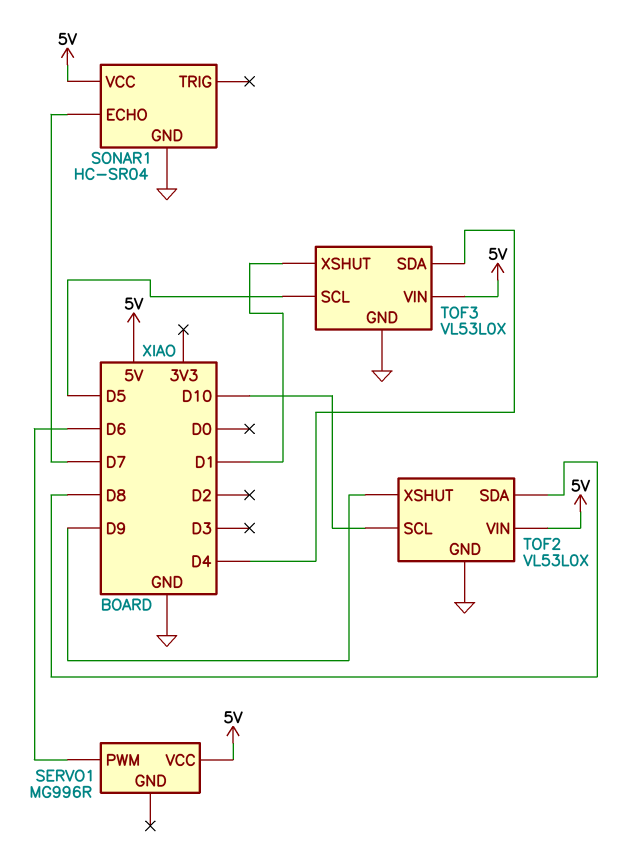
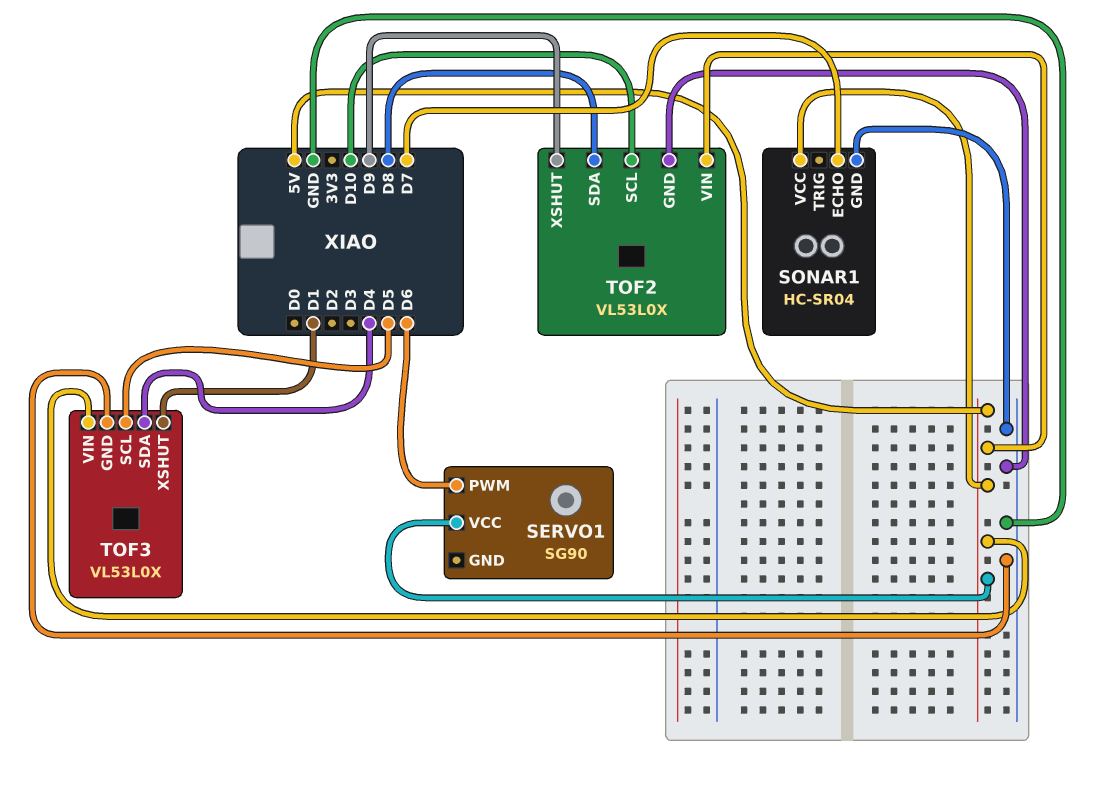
SERVO1: MG996R -> SG90

